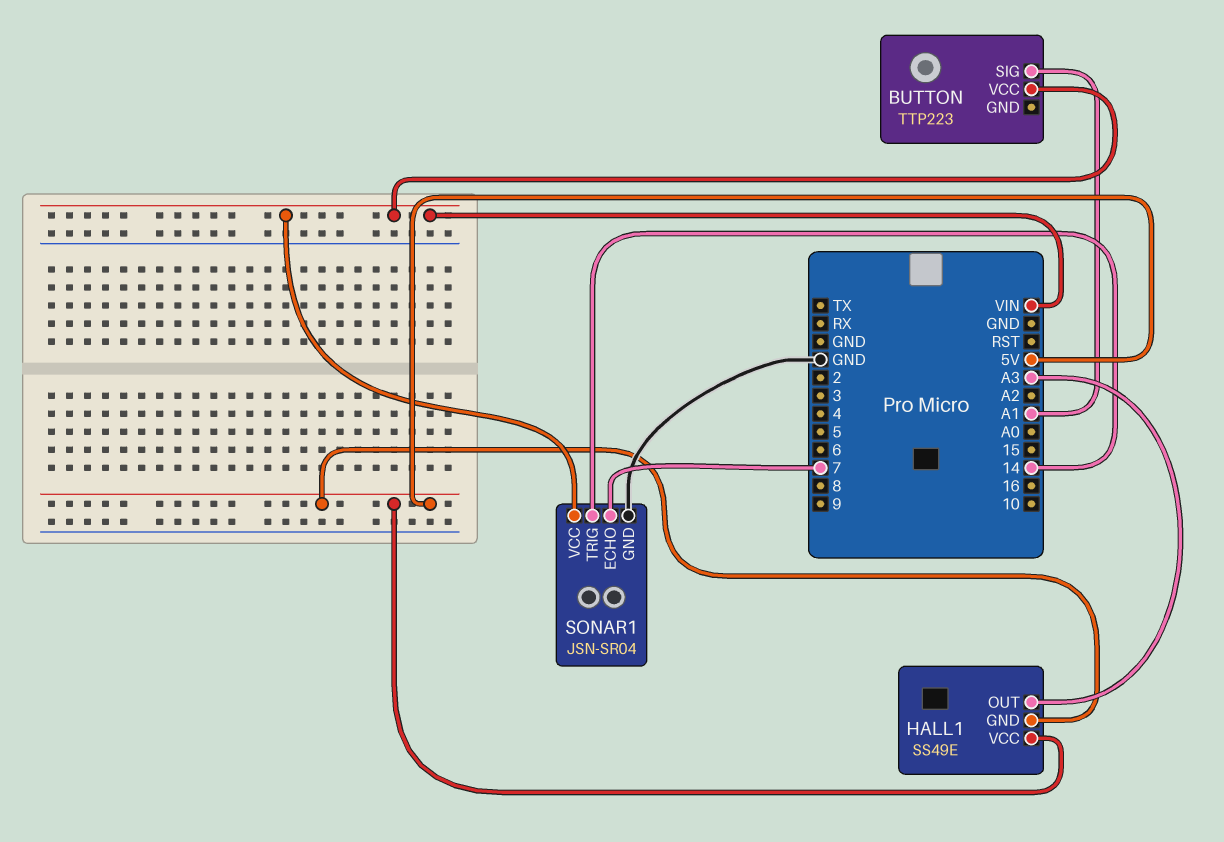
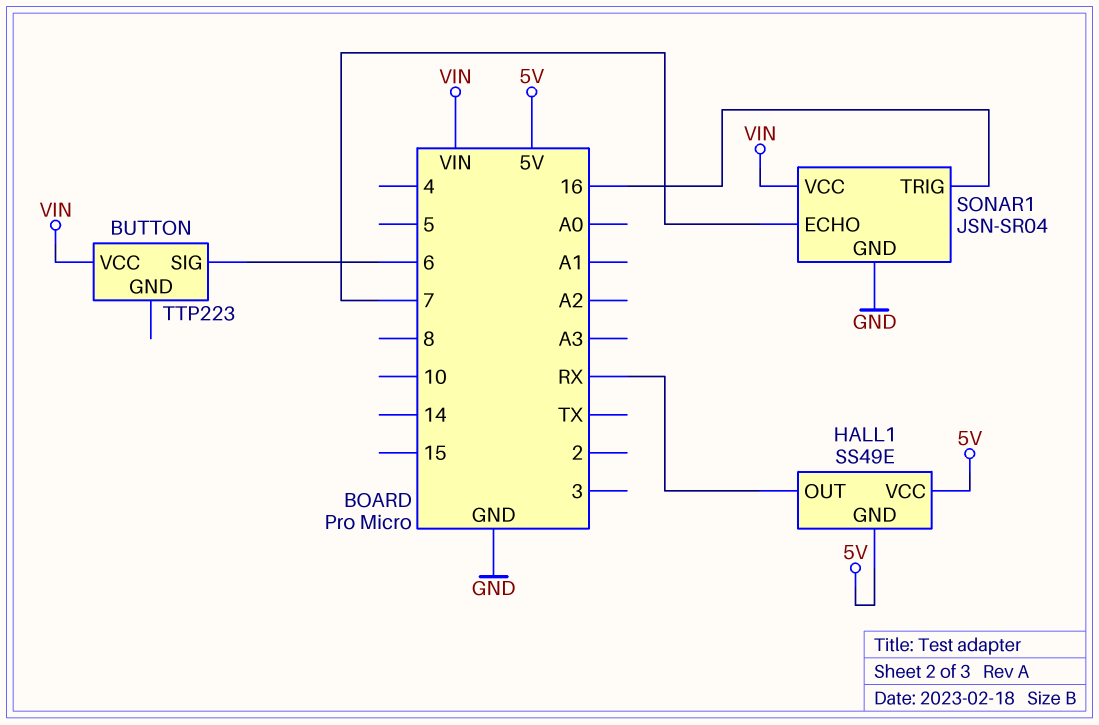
BUTTON pin SIG: A1 -> 6
HALL1 pin OUT: A3 -> RX
SONAR1 pin TRIG: 14 -> 16

